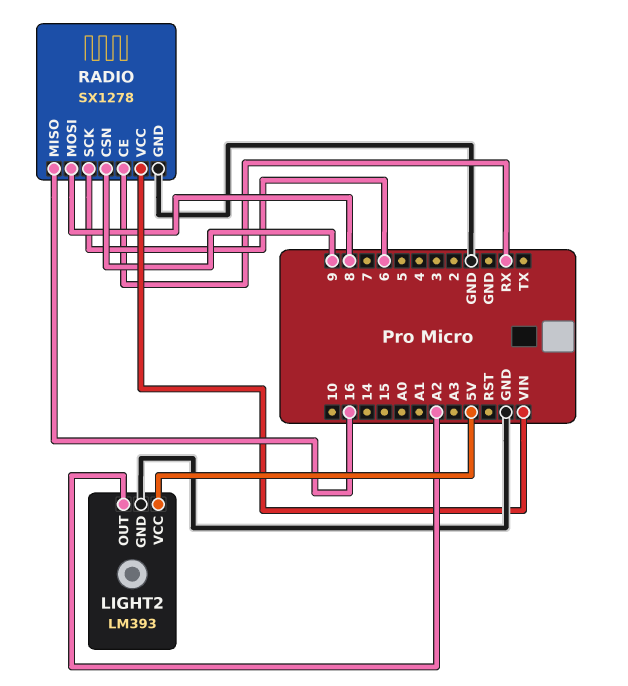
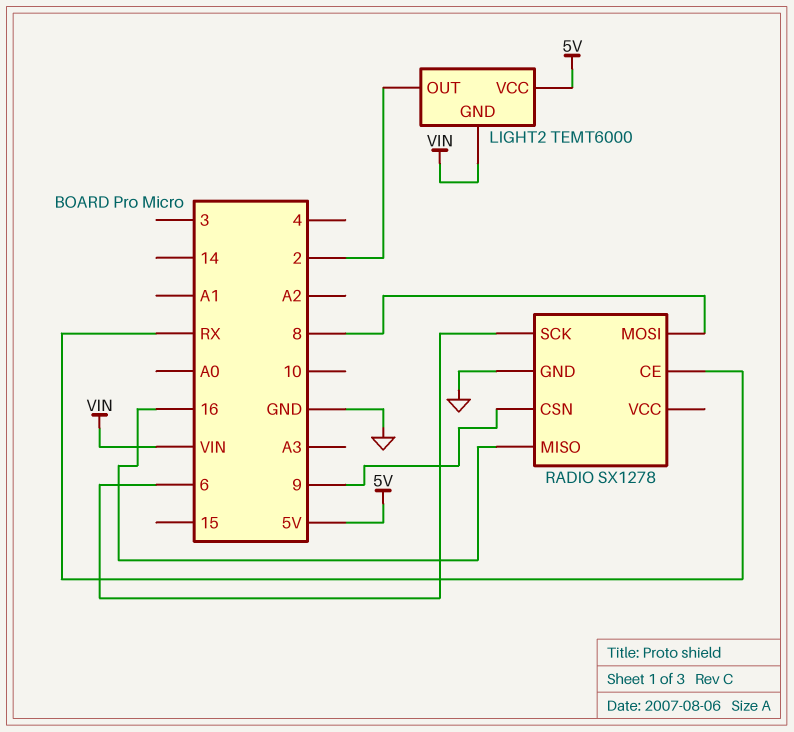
LIGHT2: LM393 -> TEMT6000
LIGHT2 pin GND: GND -> VIN
LIGHT2 pin OUT: A2 -> 2
RADIO pin VCC: VIN -> none

